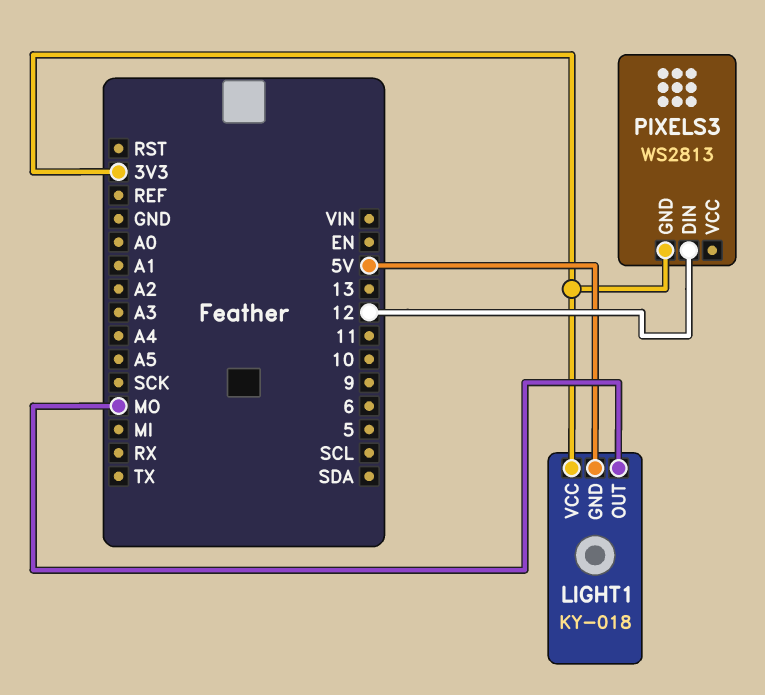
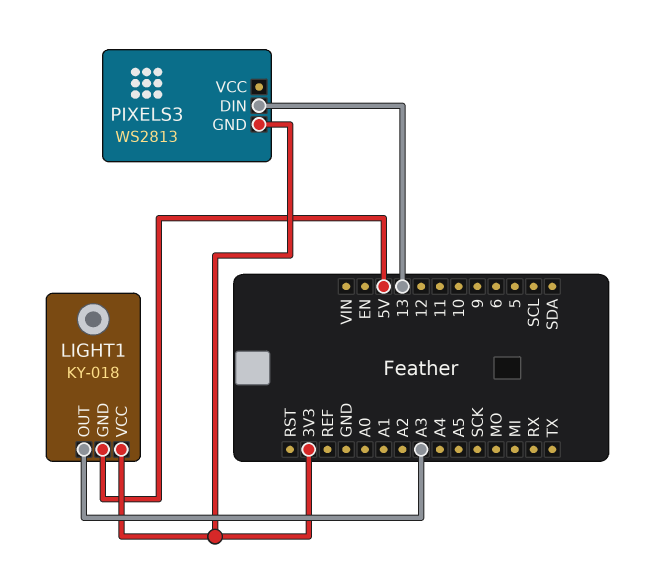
LIGHT1 pin OUT: MO -> A3
PIXELS3 pin DIN: 12 -> 13

